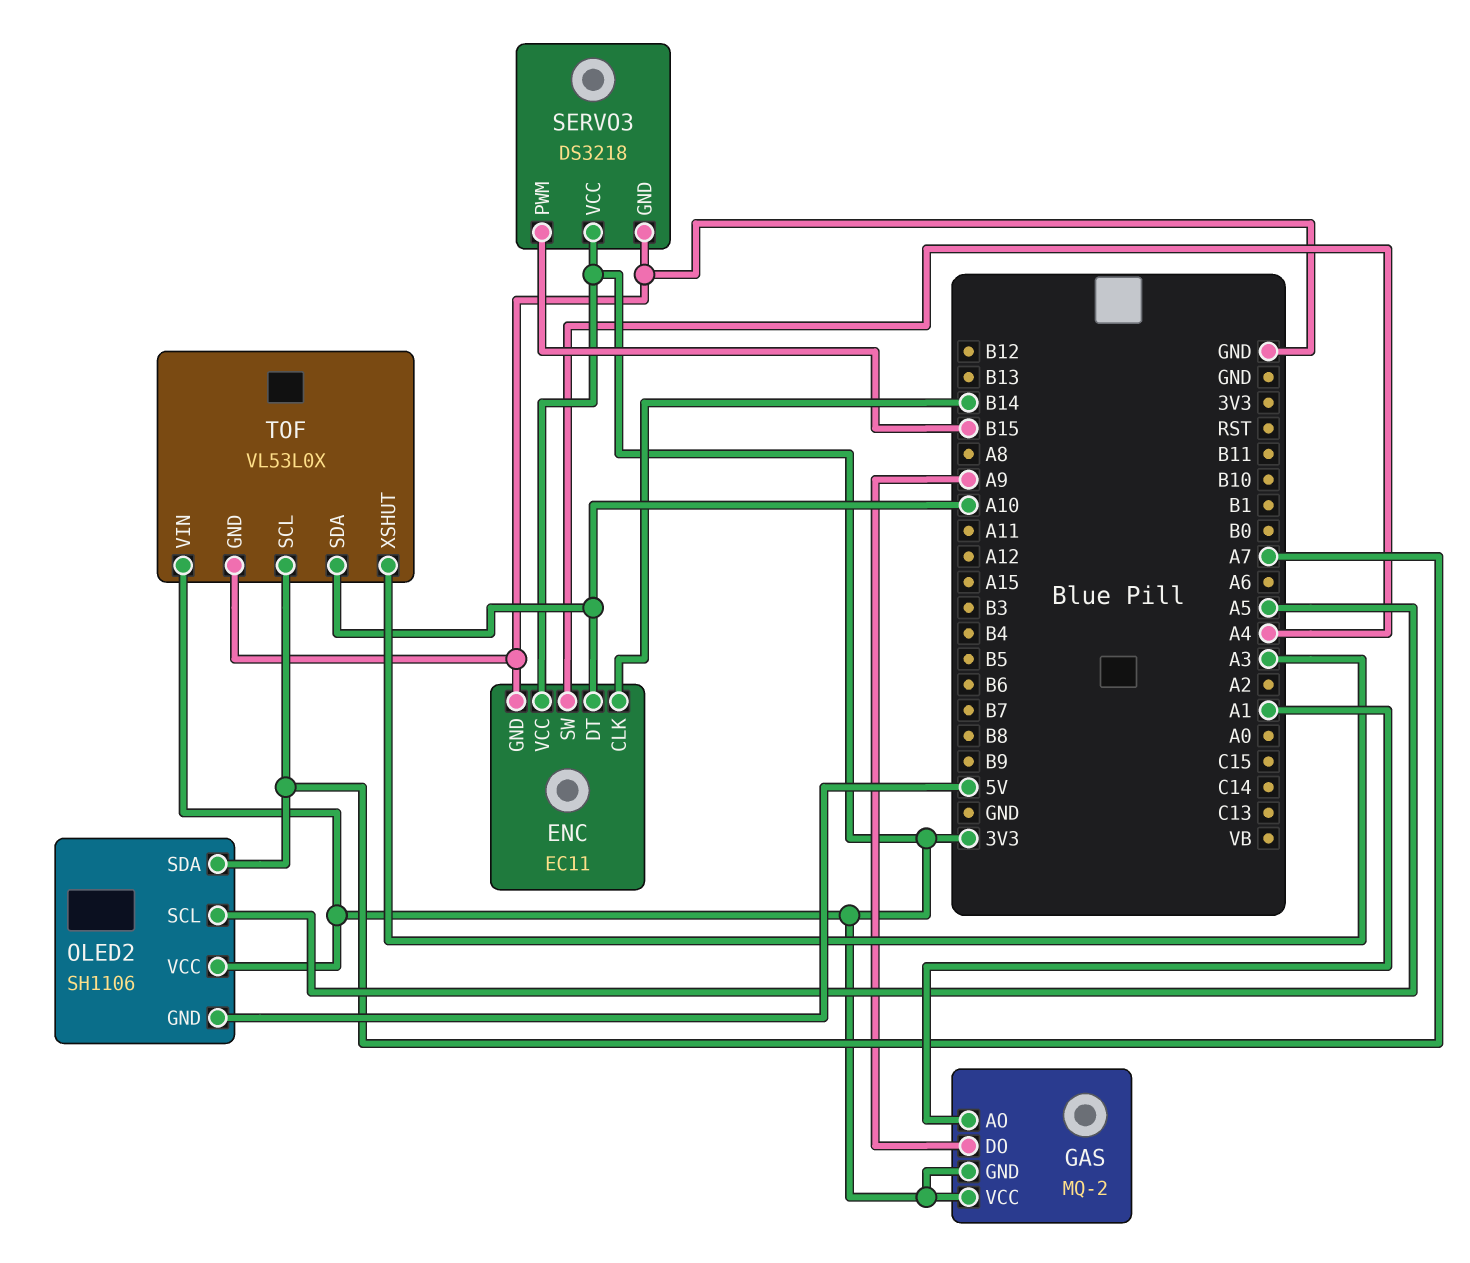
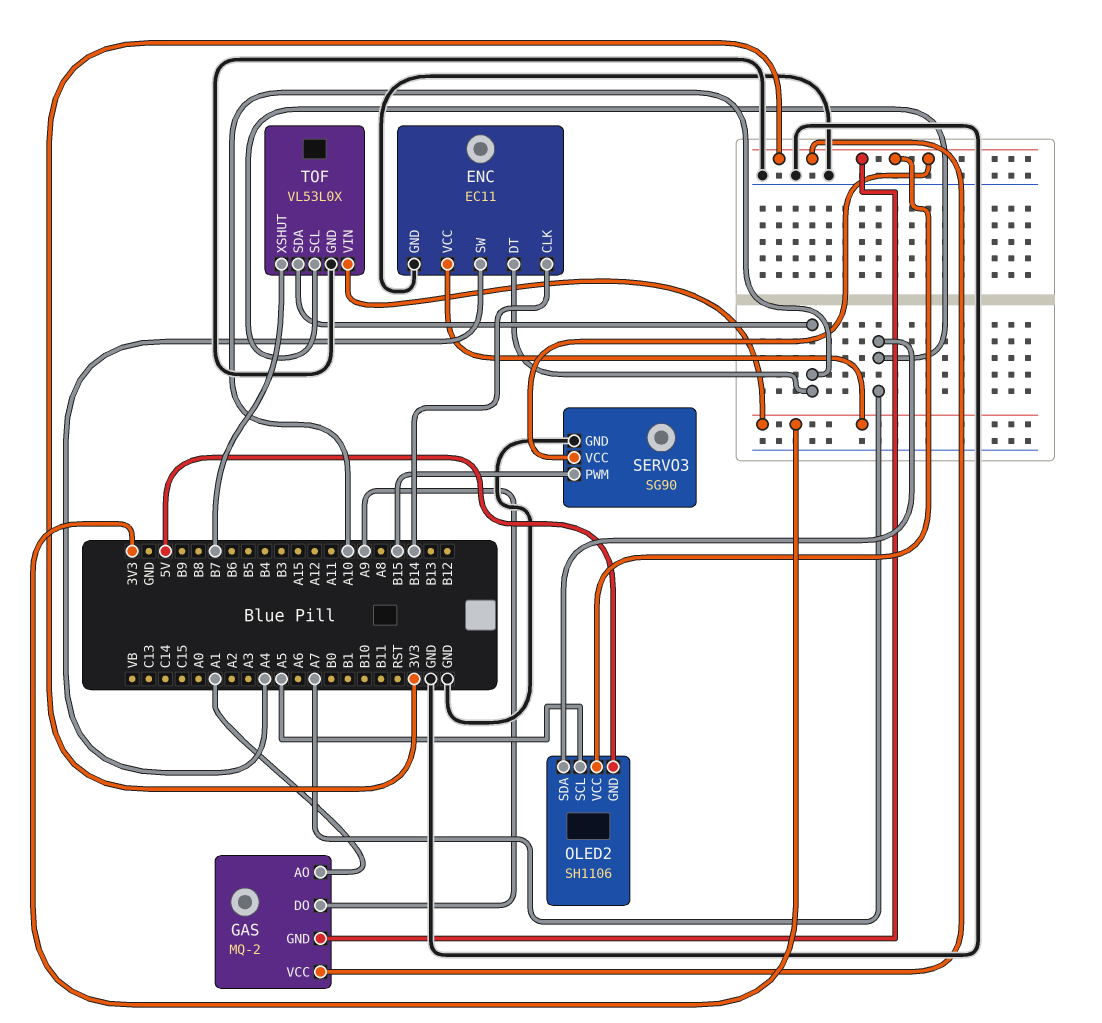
SERVO3: DS3218 -> SG90
TOF pin XSHUT: A3 -> B7

